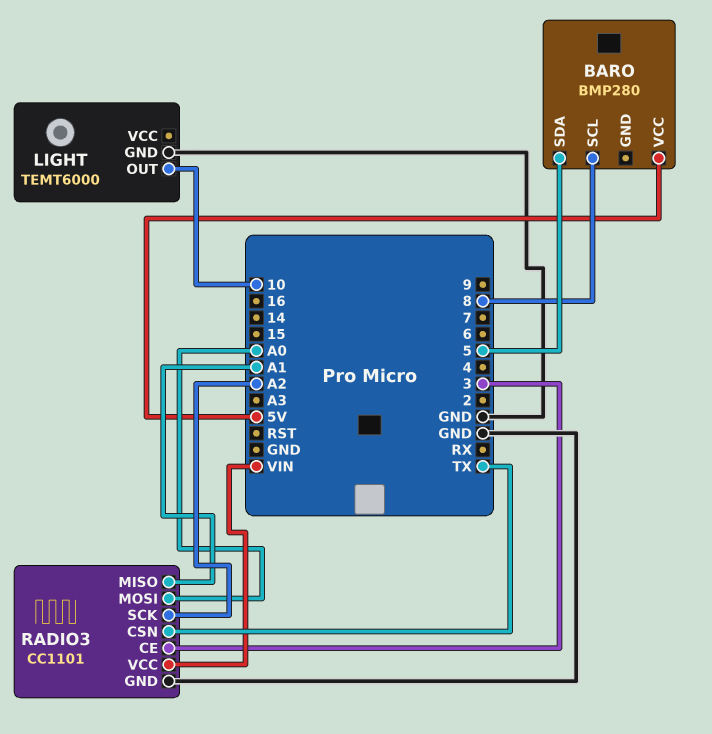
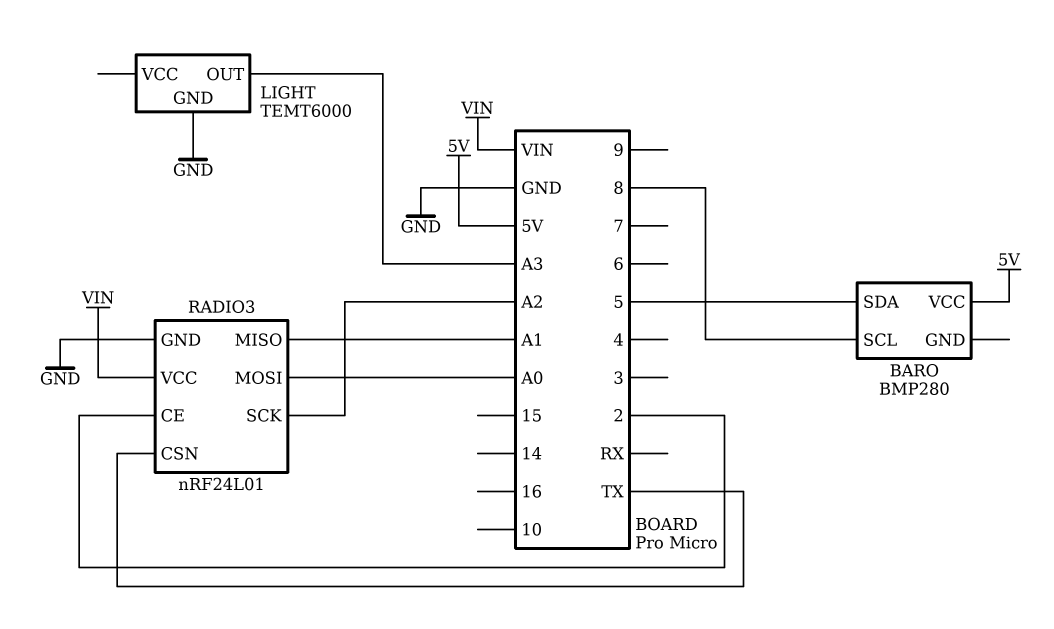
LIGHT pin OUT: 10 -> A3
RADIO3: CC1101 -> nRF24L01
RADIO3 pin CE: 3 -> 2

